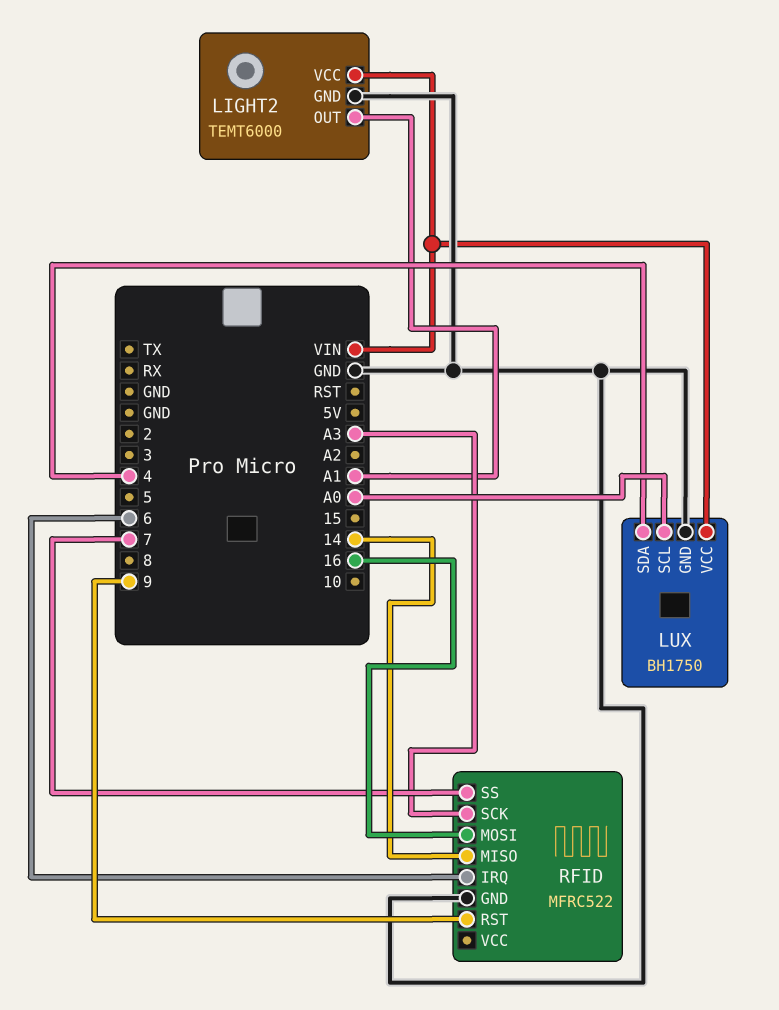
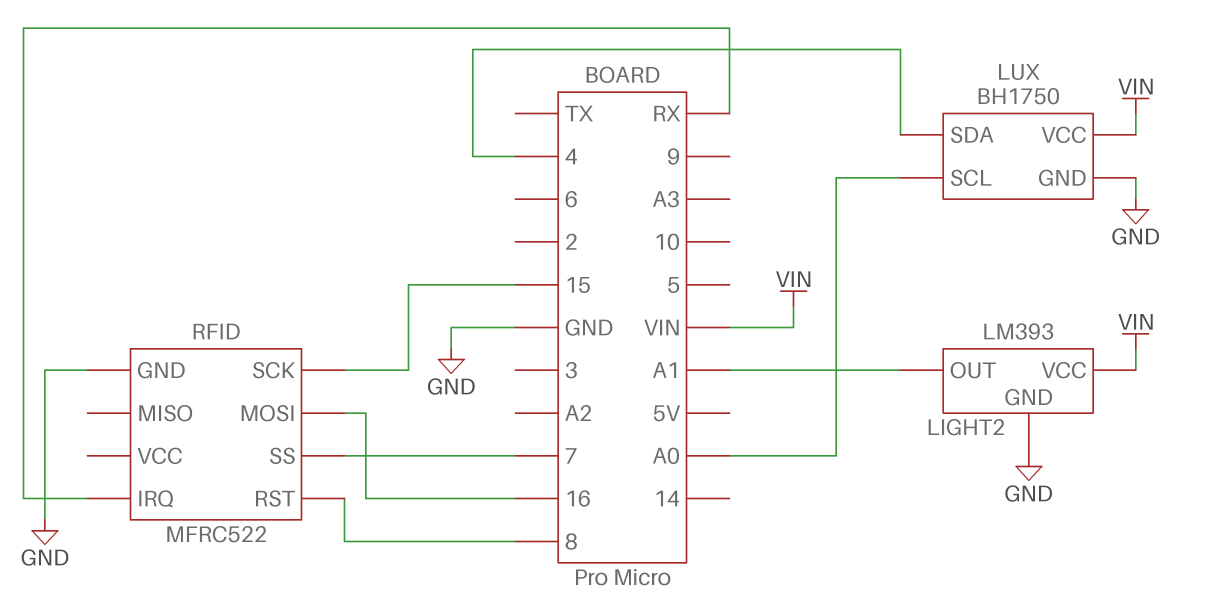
LIGHT2: TEMT6000 -> LM393
RFID pin IRQ: 6 -> RX
RFID pin MISO: 14 -> none
RFID pin RST: 9 -> 8
RFID pin SCK: A3 -> 15

